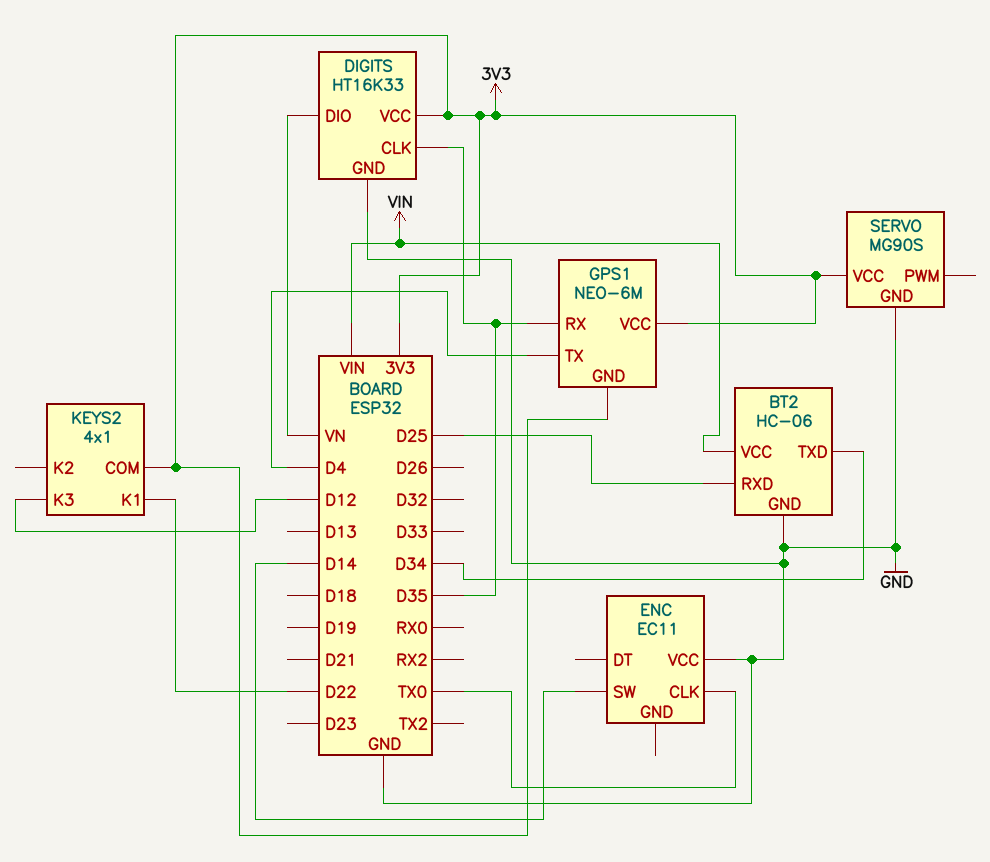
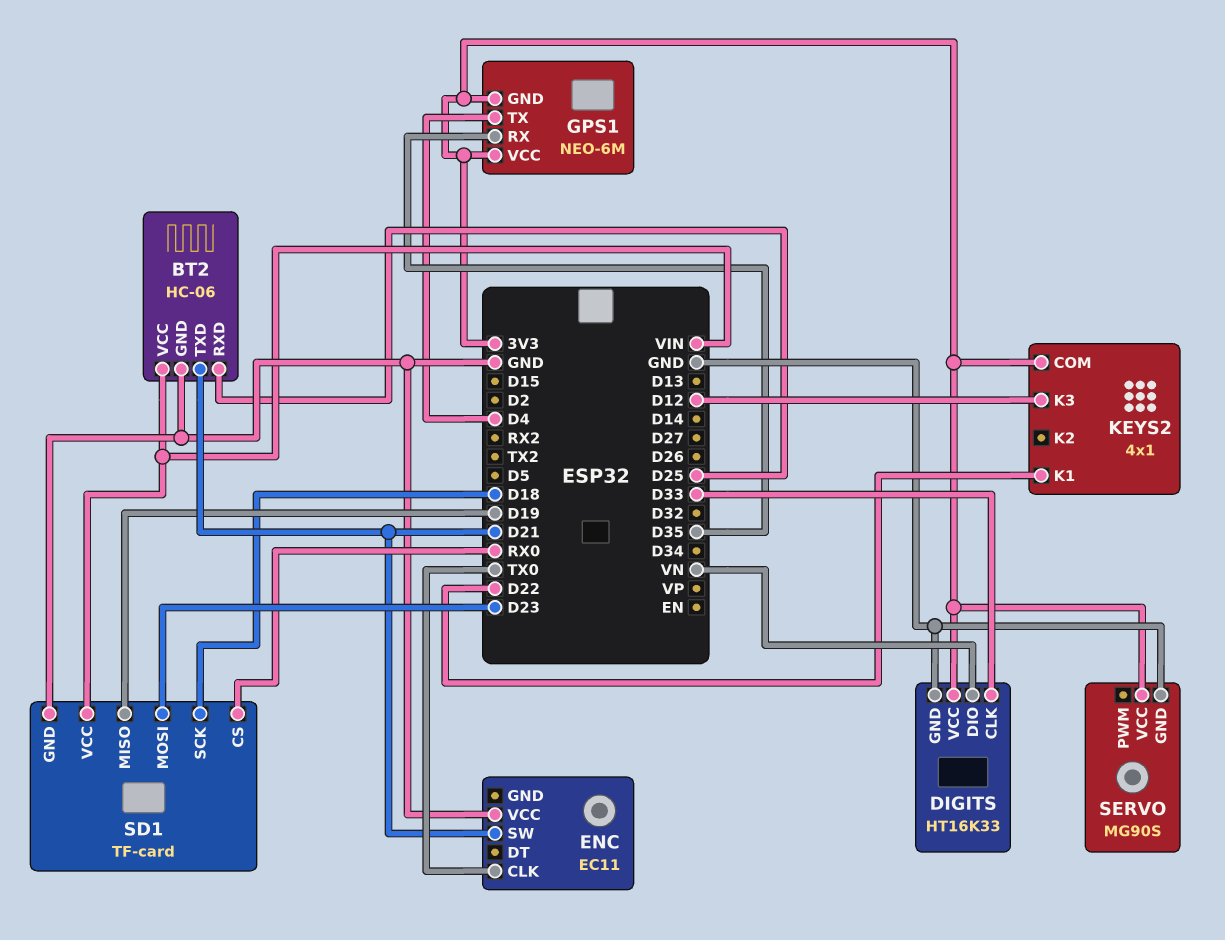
BT2 pin TXD: D34 -> D21
DIGITS pin CLK: D35 -> D33
ENC pin SW: D14 -> D21
SD1: none -> TF-card
SD1 pin CS: none -> RX0
SD1 pin GND: none -> GND
SD1 pin MISO: none -> D19
SD1 pin MOSI: none -> D23
SD1 pin SCK: none -> D18
SD1 pin VCC: none -> VIN

